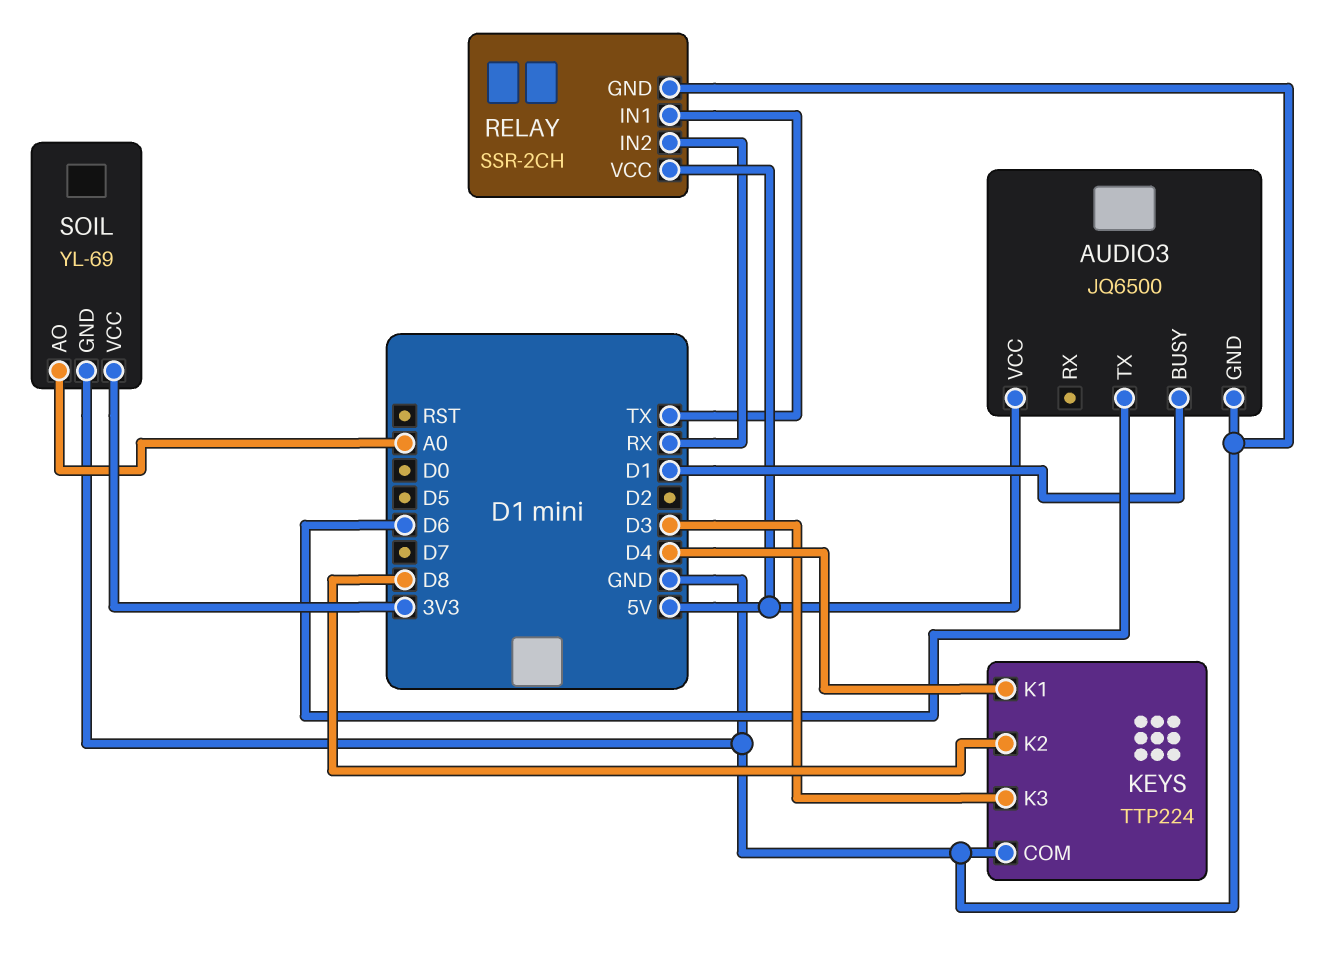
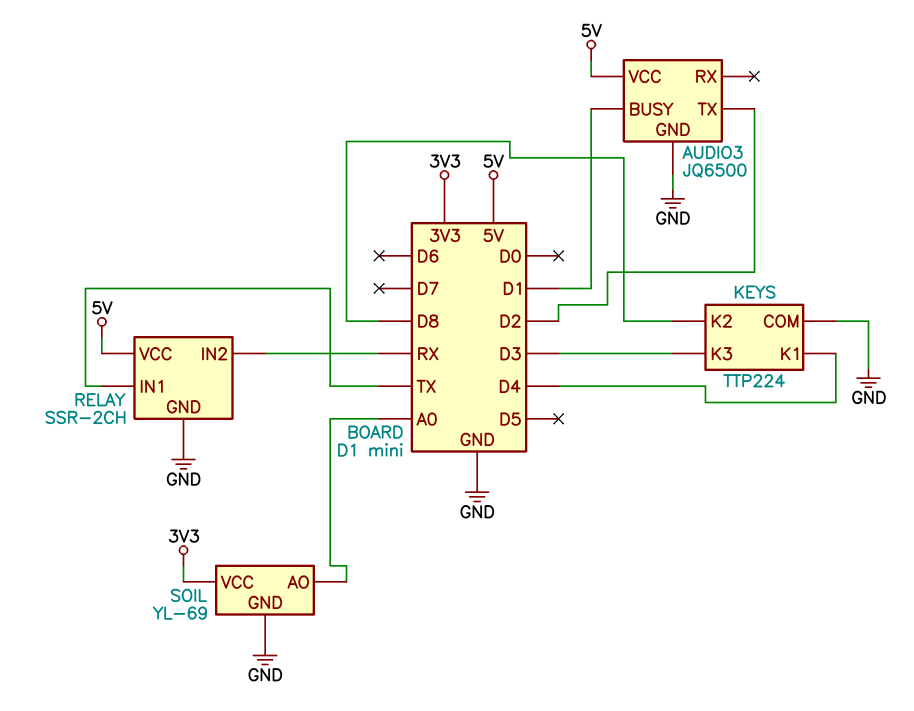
AUDIO3 pin TX: D6 -> D2

